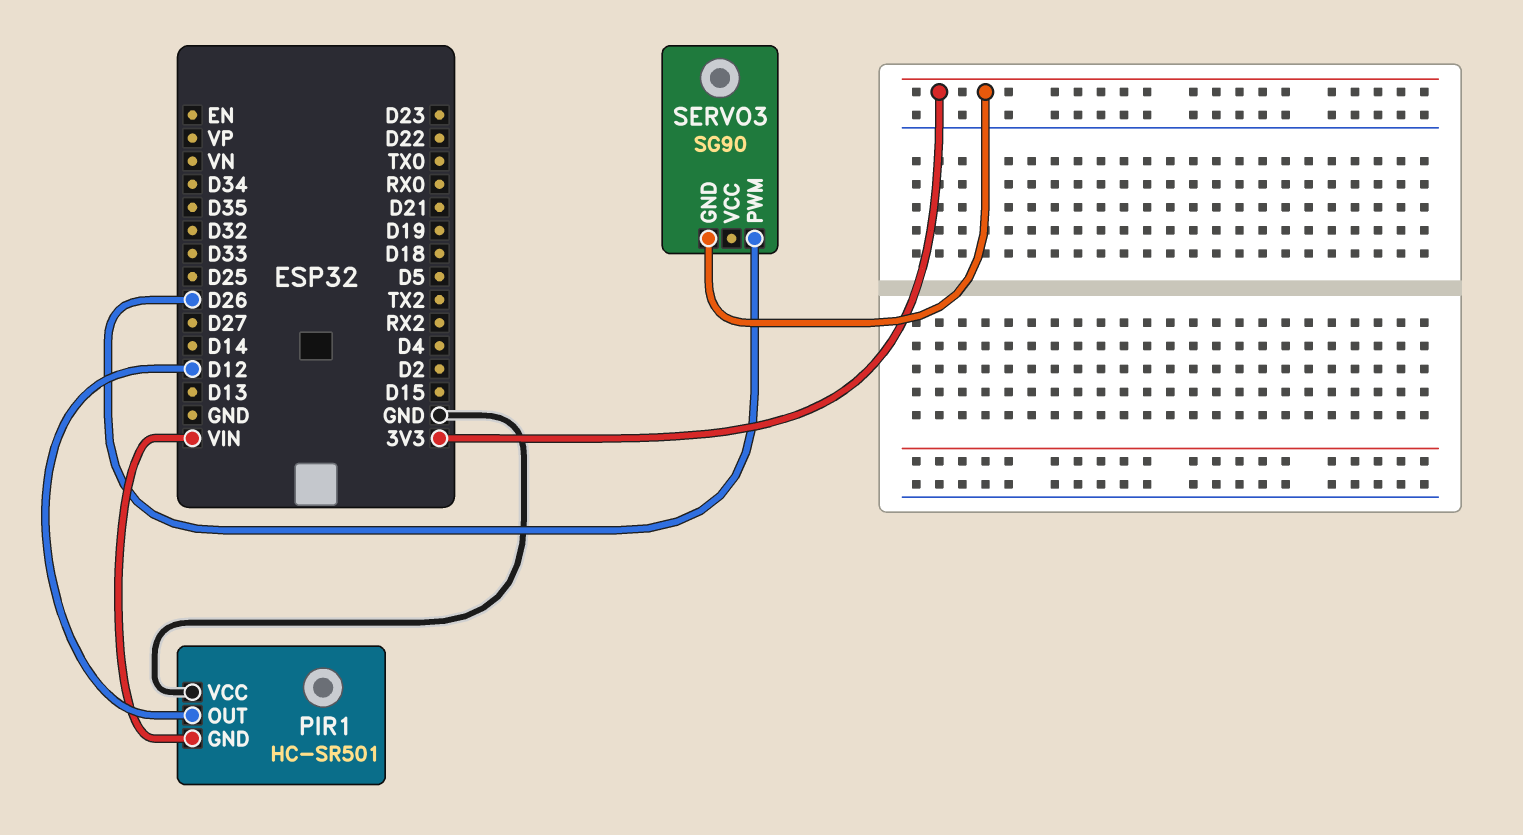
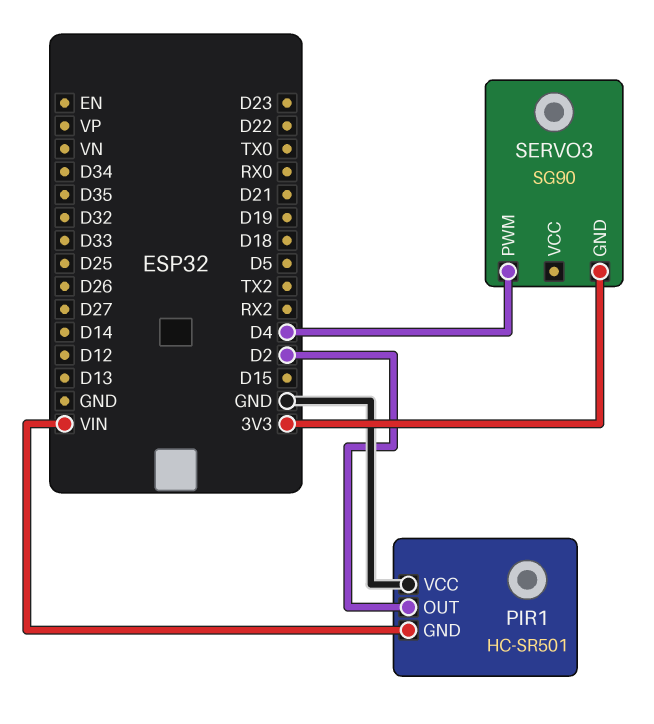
PIR1 pin OUT: D12 -> D2
SERVO3 pin PWM: D26 -> D4

